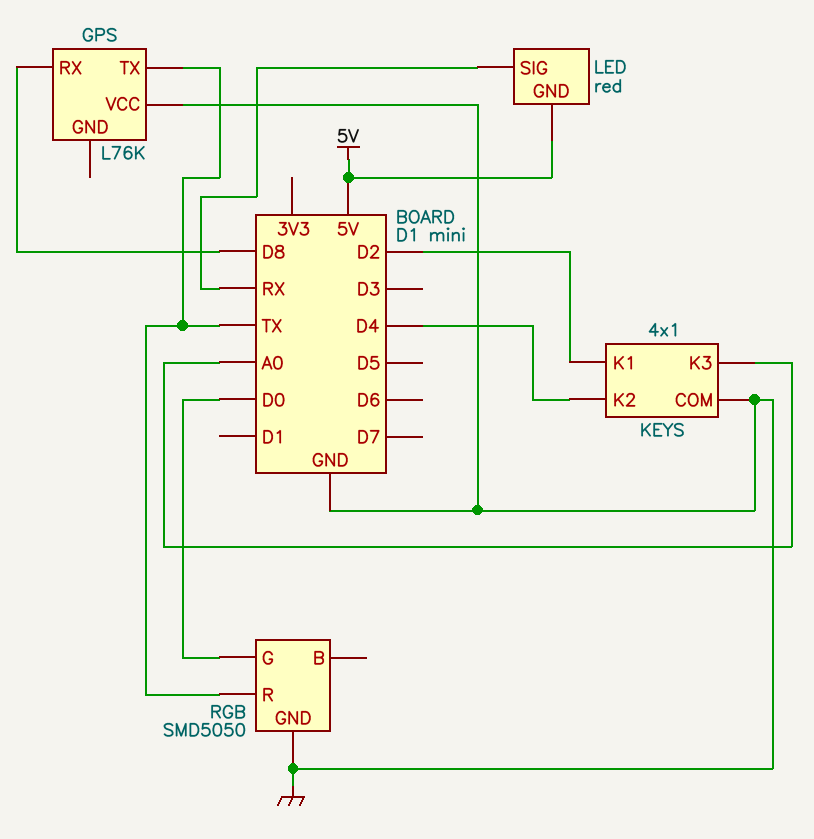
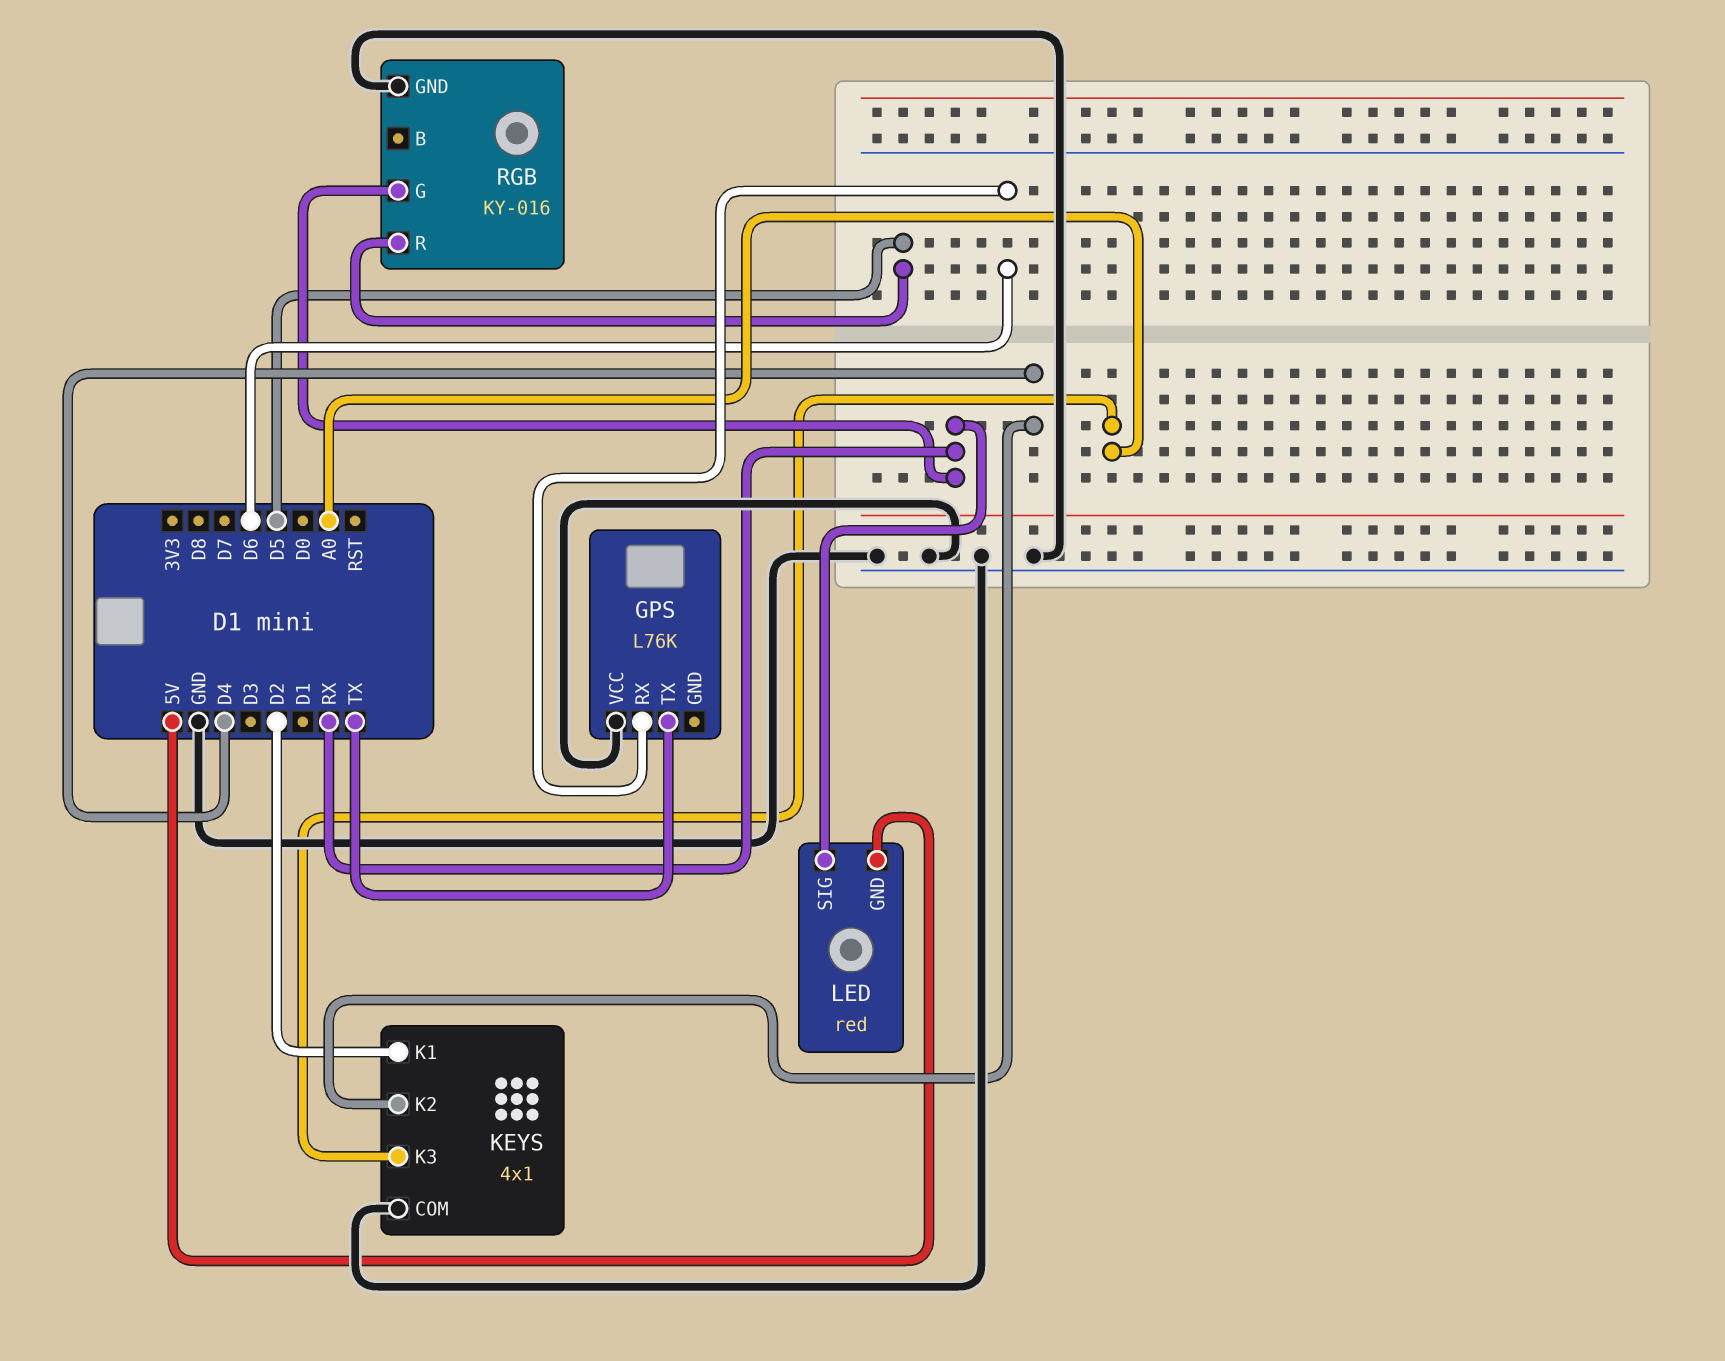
GPS pin RX: D8 -> D6
RGB: SMD5050 -> KY-016
RGB pin G: D0 -> RX
RGB pin R: TX -> D5

